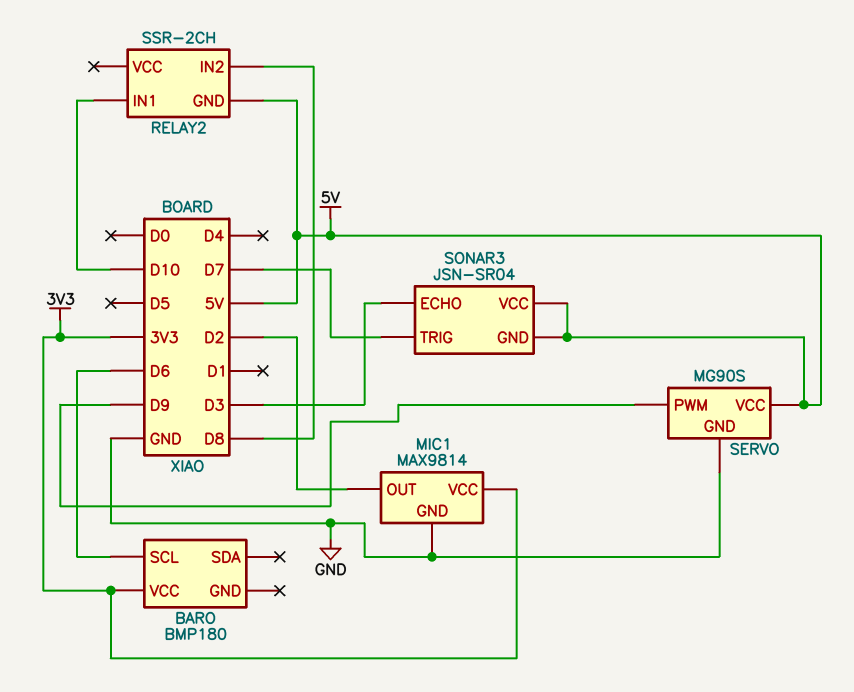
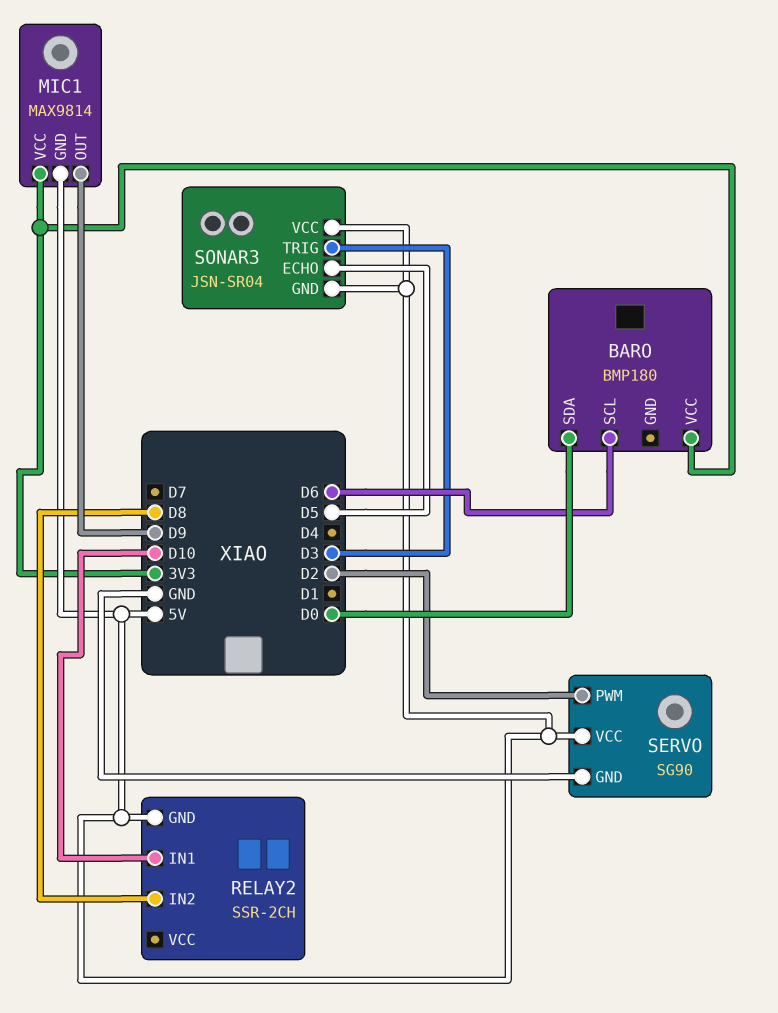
BARO pin SDA: none -> D0
MIC1 pin GND: GND -> 5V
MIC1 pin OUT: D2 -> D9
SERVO: MG90S -> SG90
SERVO pin PWM: D9 -> D2
SONAR3 pin ECHO: D3 -> D5
SONAR3 pin TRIG: D7 -> D3

